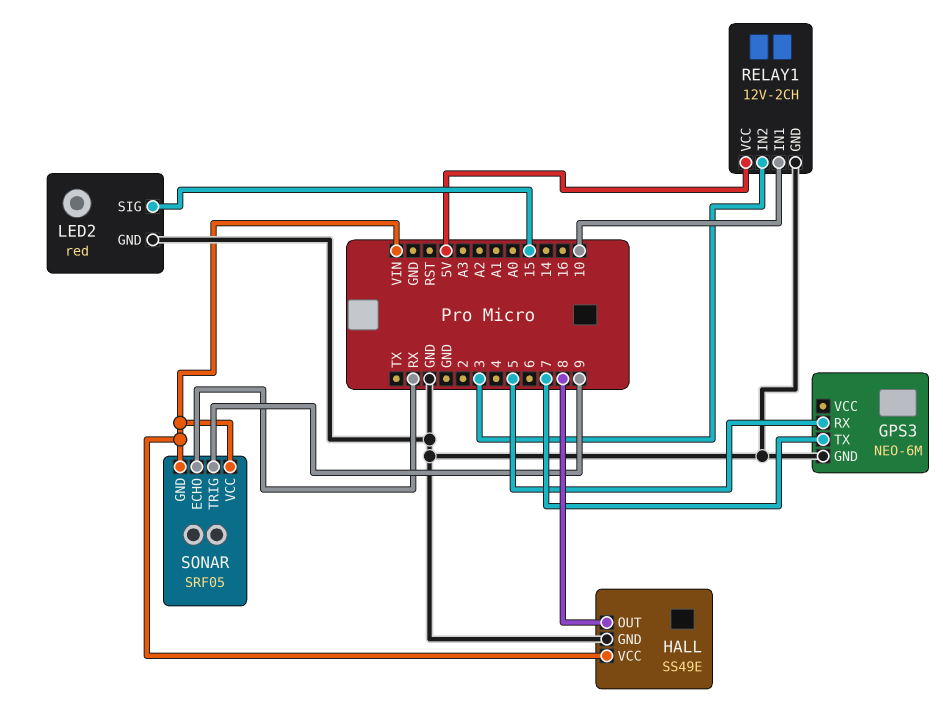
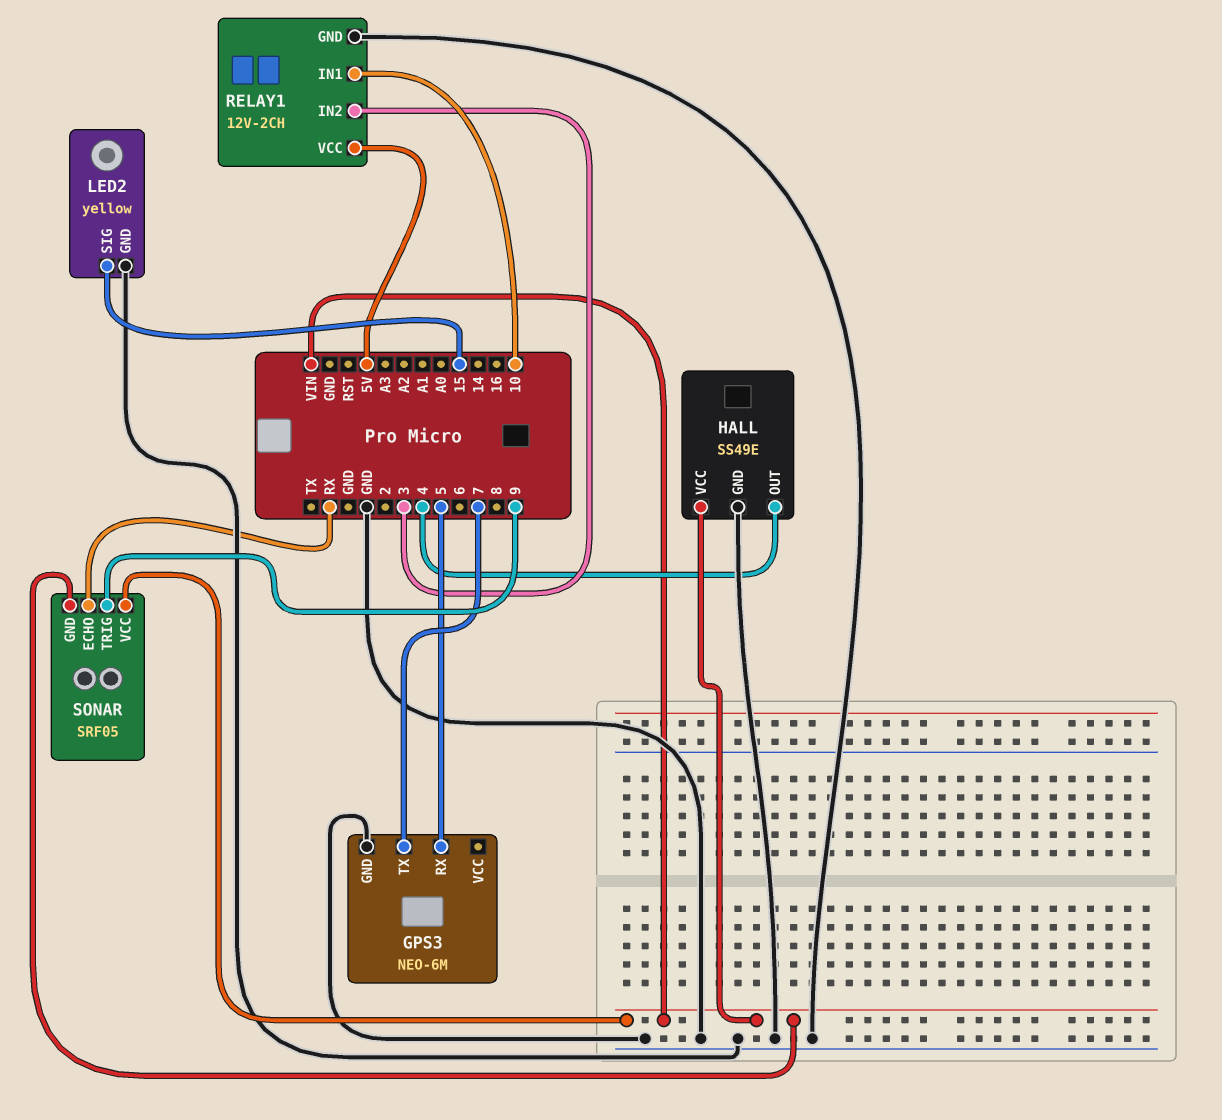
HALL pin OUT: 8 -> 4
LED2: red -> yellow

